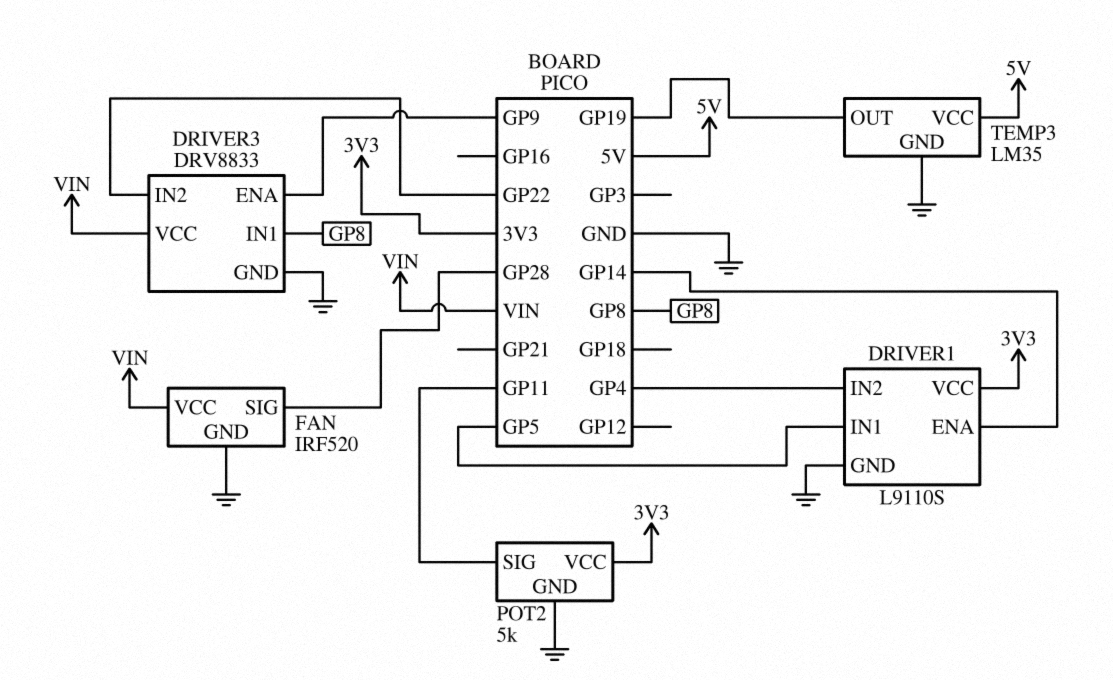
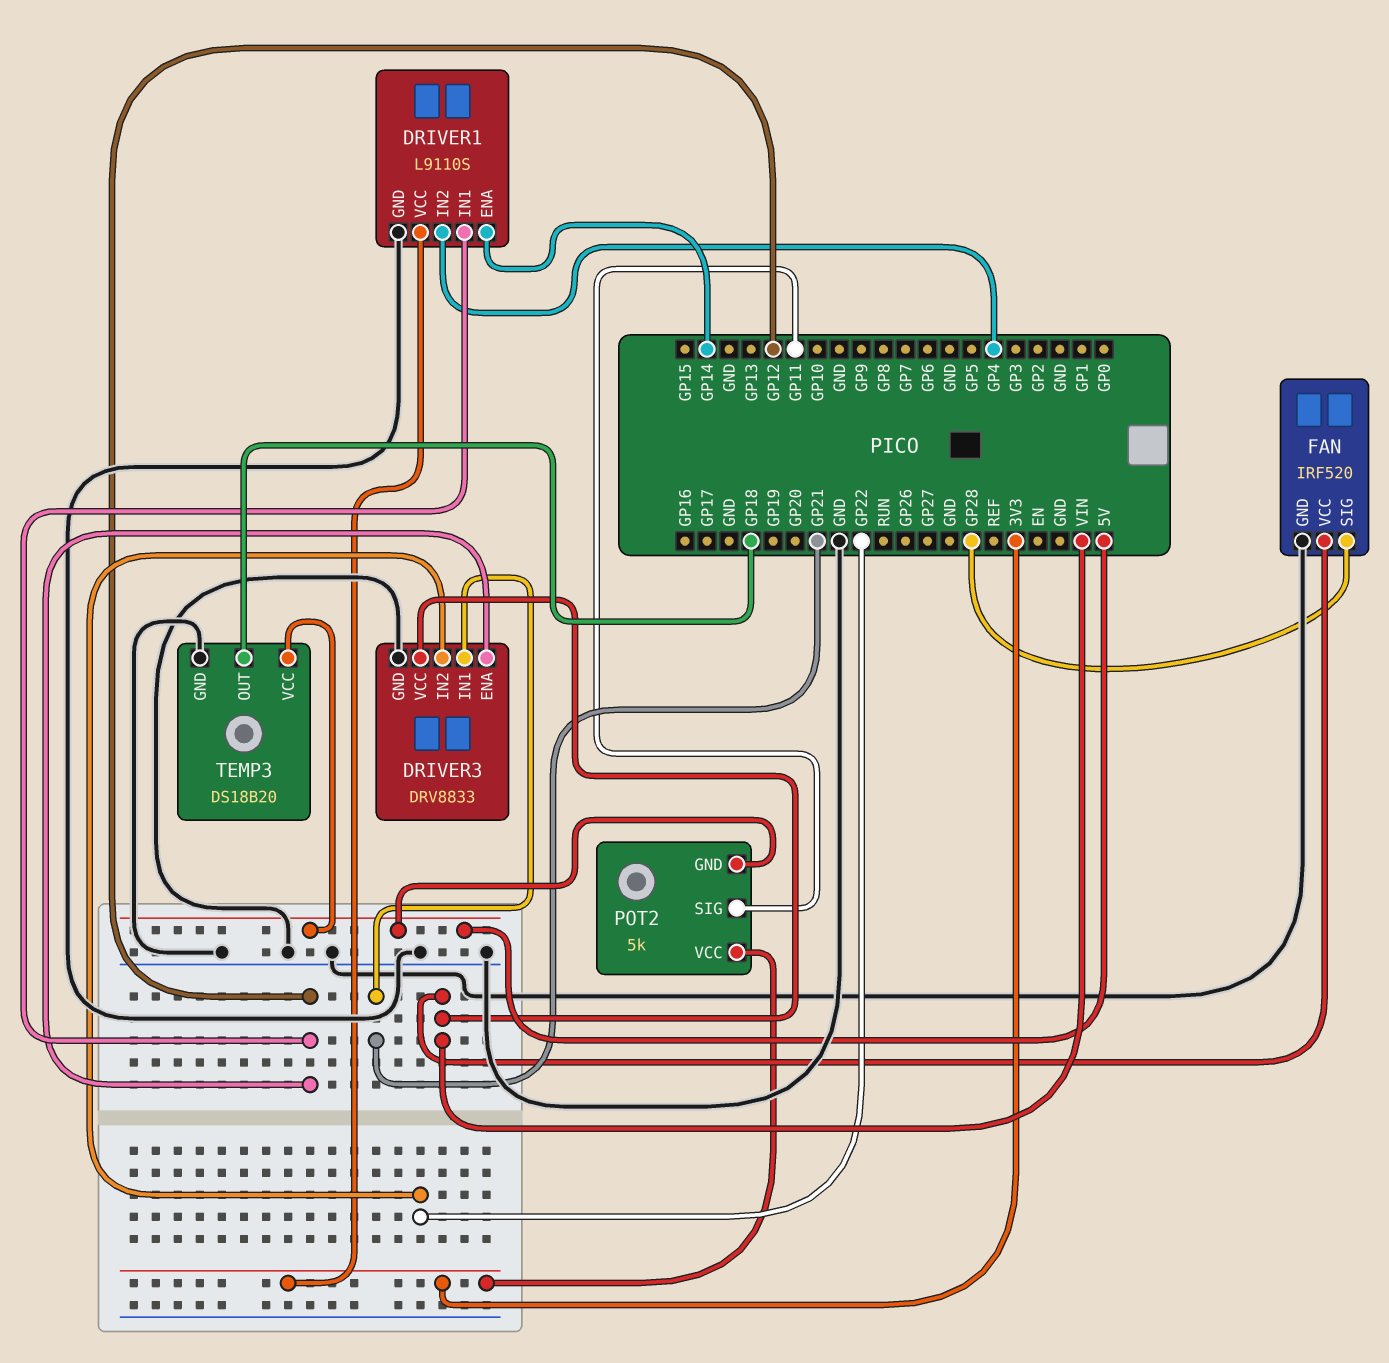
DRIVER1 pin IN1: GP5 -> GP12
DRIVER3 pin ENA: GP9 -> GP12
DRIVER3 pin IN1: GP8 -> GP21
POT2 pin GND: GND -> 5V
TEMP3: LM35 -> DS18B20
TEMP3 pin OUT: GP19 -> GP18

